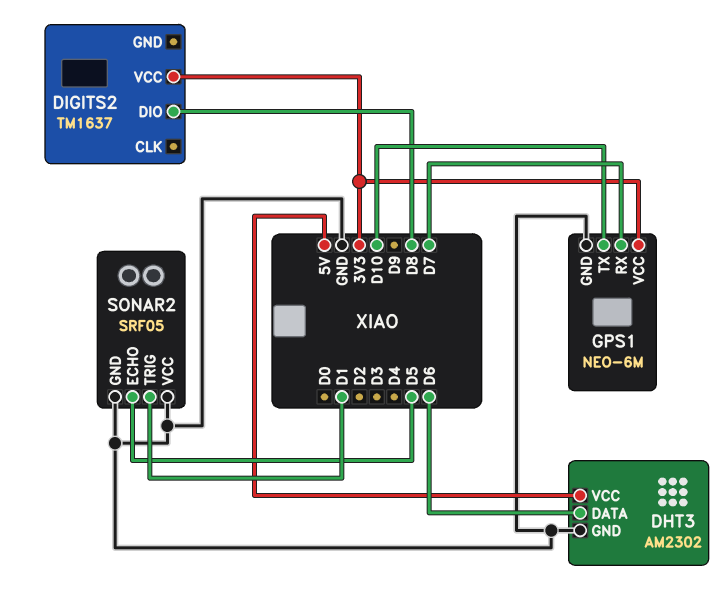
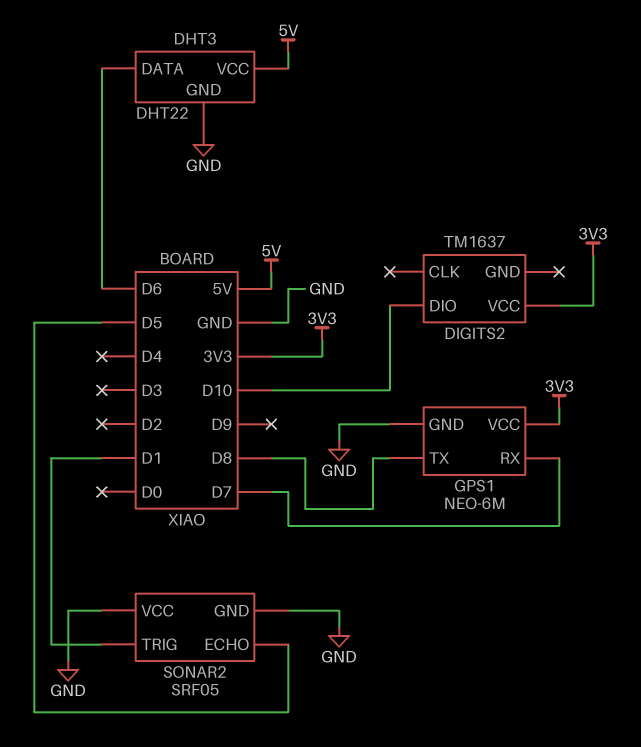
DHT3: AM2302 -> DHT22
DIGITS2 pin DIO: D8 -> D10
GPS1 pin TX: D10 -> D8

